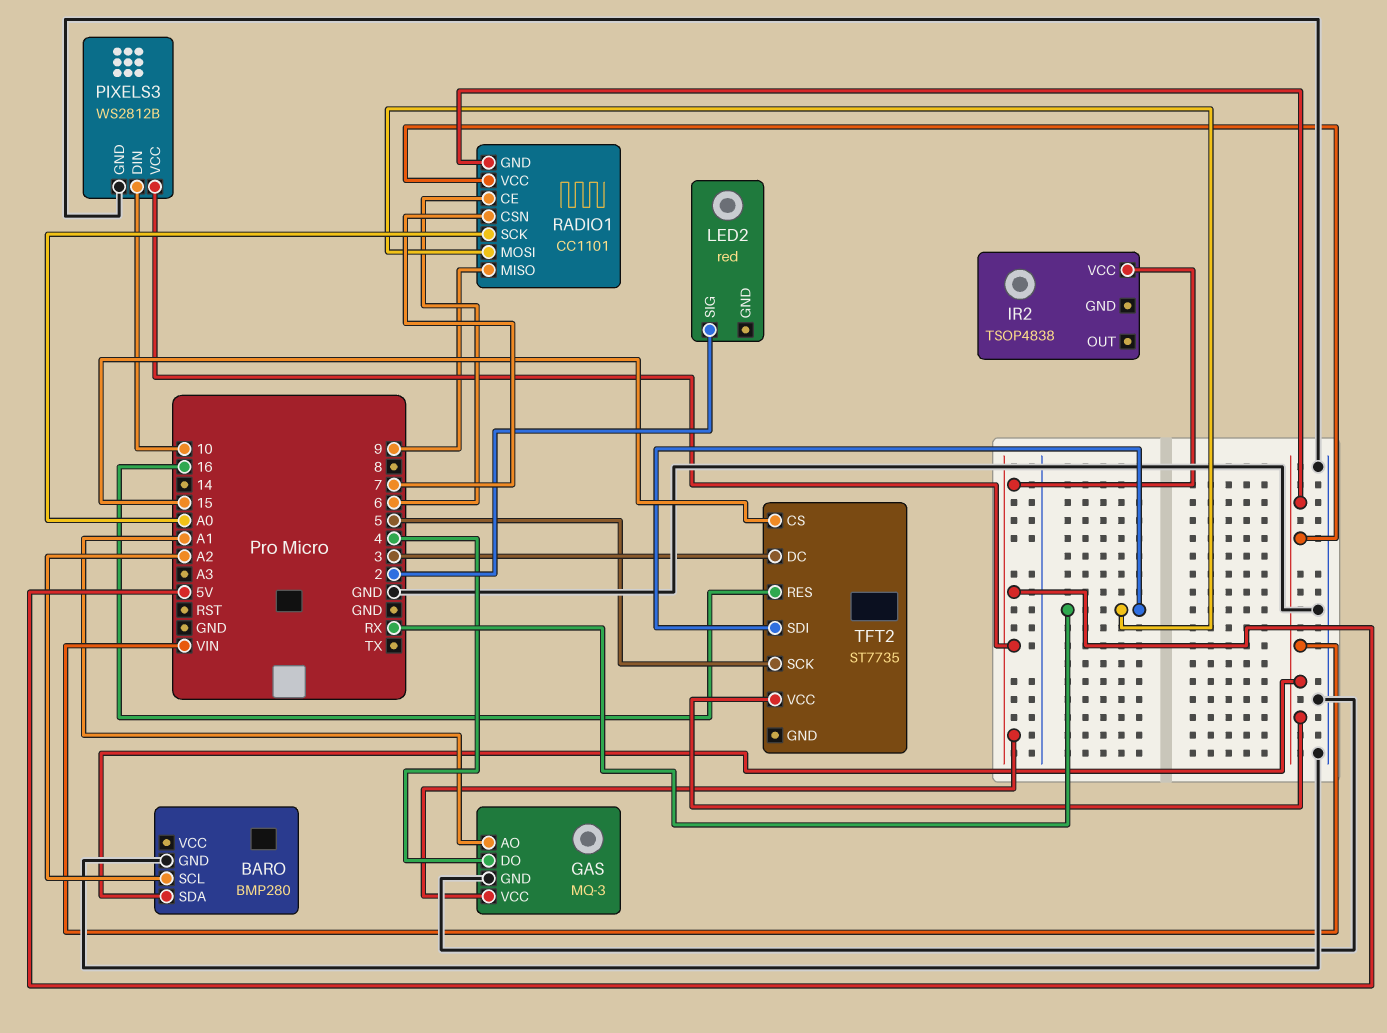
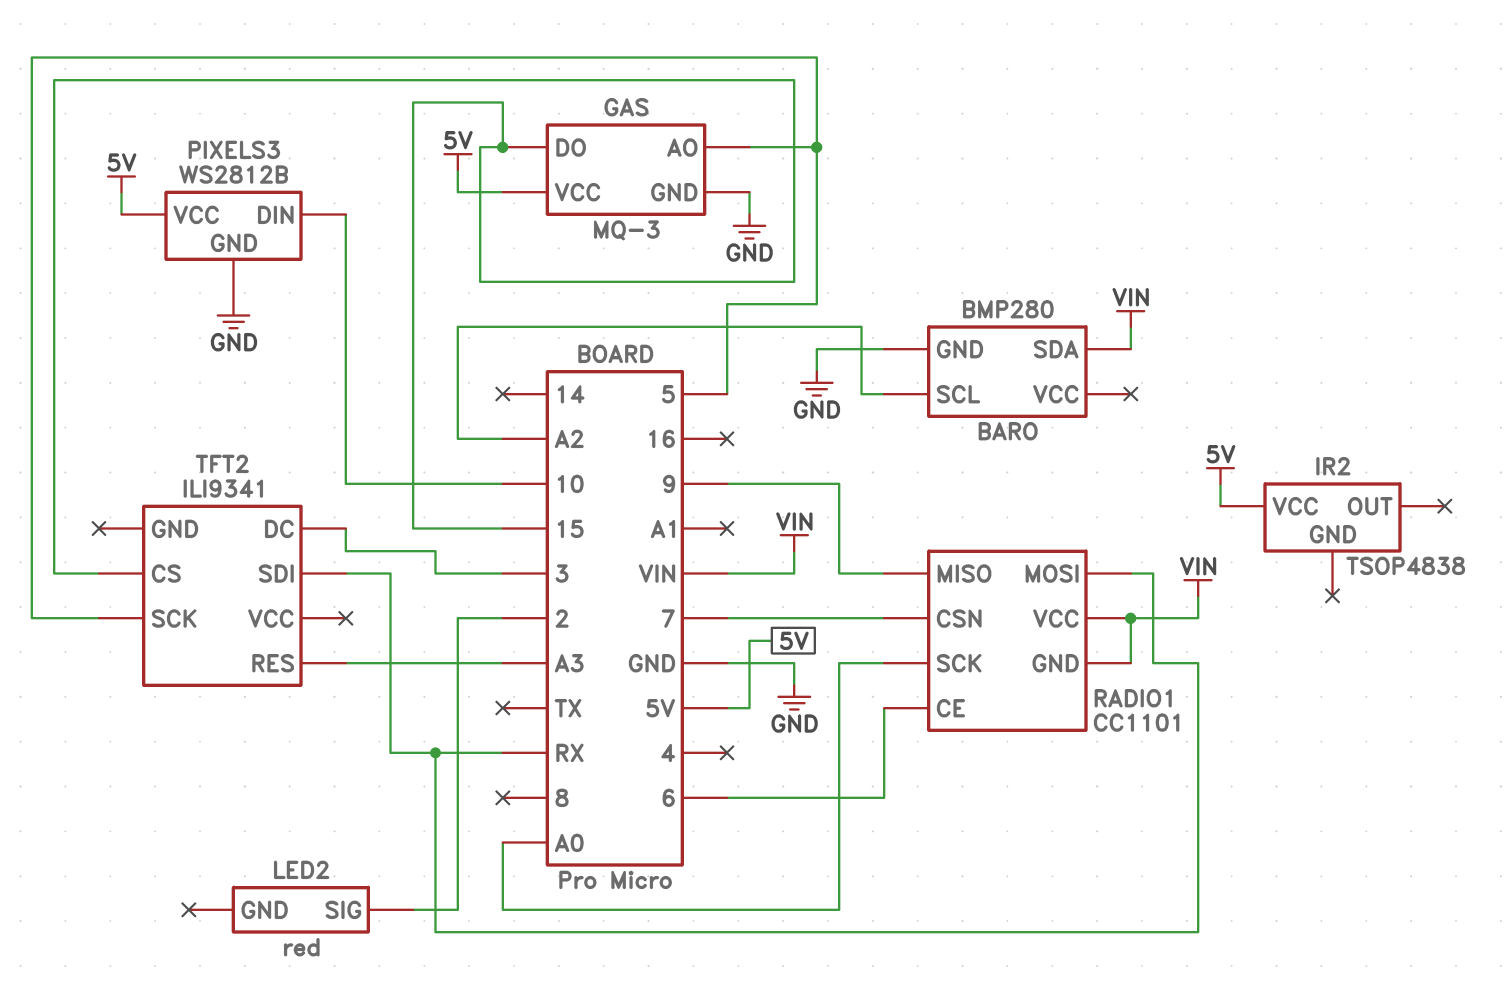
GAS pin AO: A1 -> 5
GAS pin DO: 4 -> 15
TFT2: ST7735 -> ILI9341
TFT2 pin RES: 16 -> A3
TFT2 pin VCC: VIN -> none

